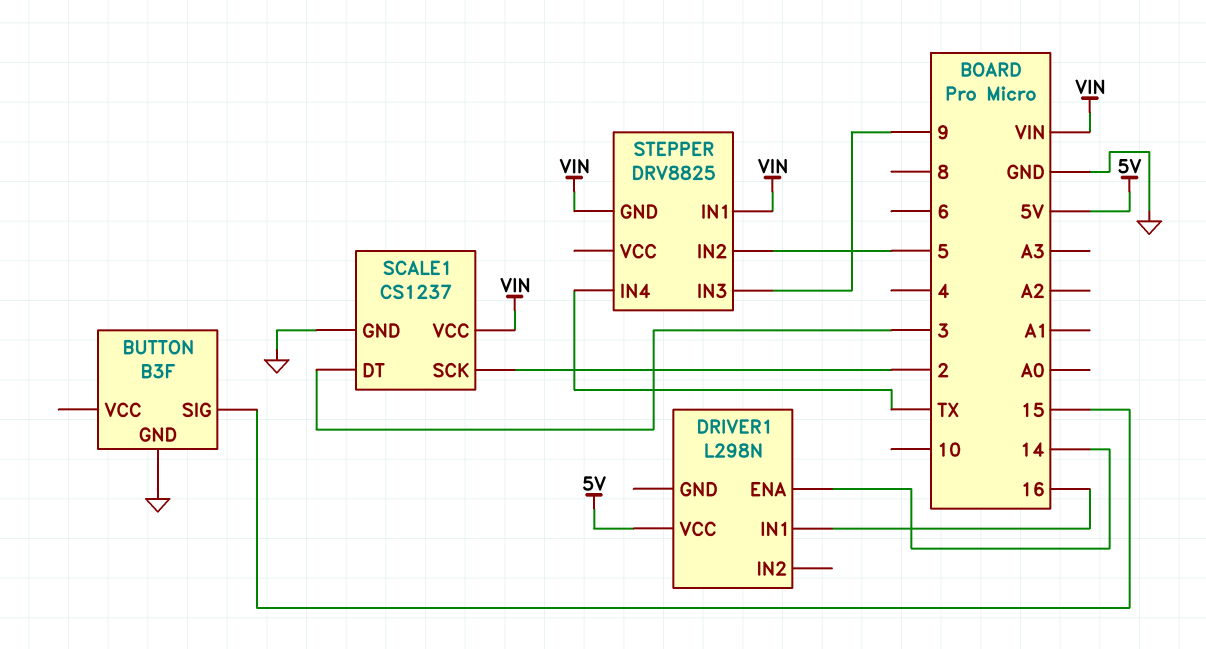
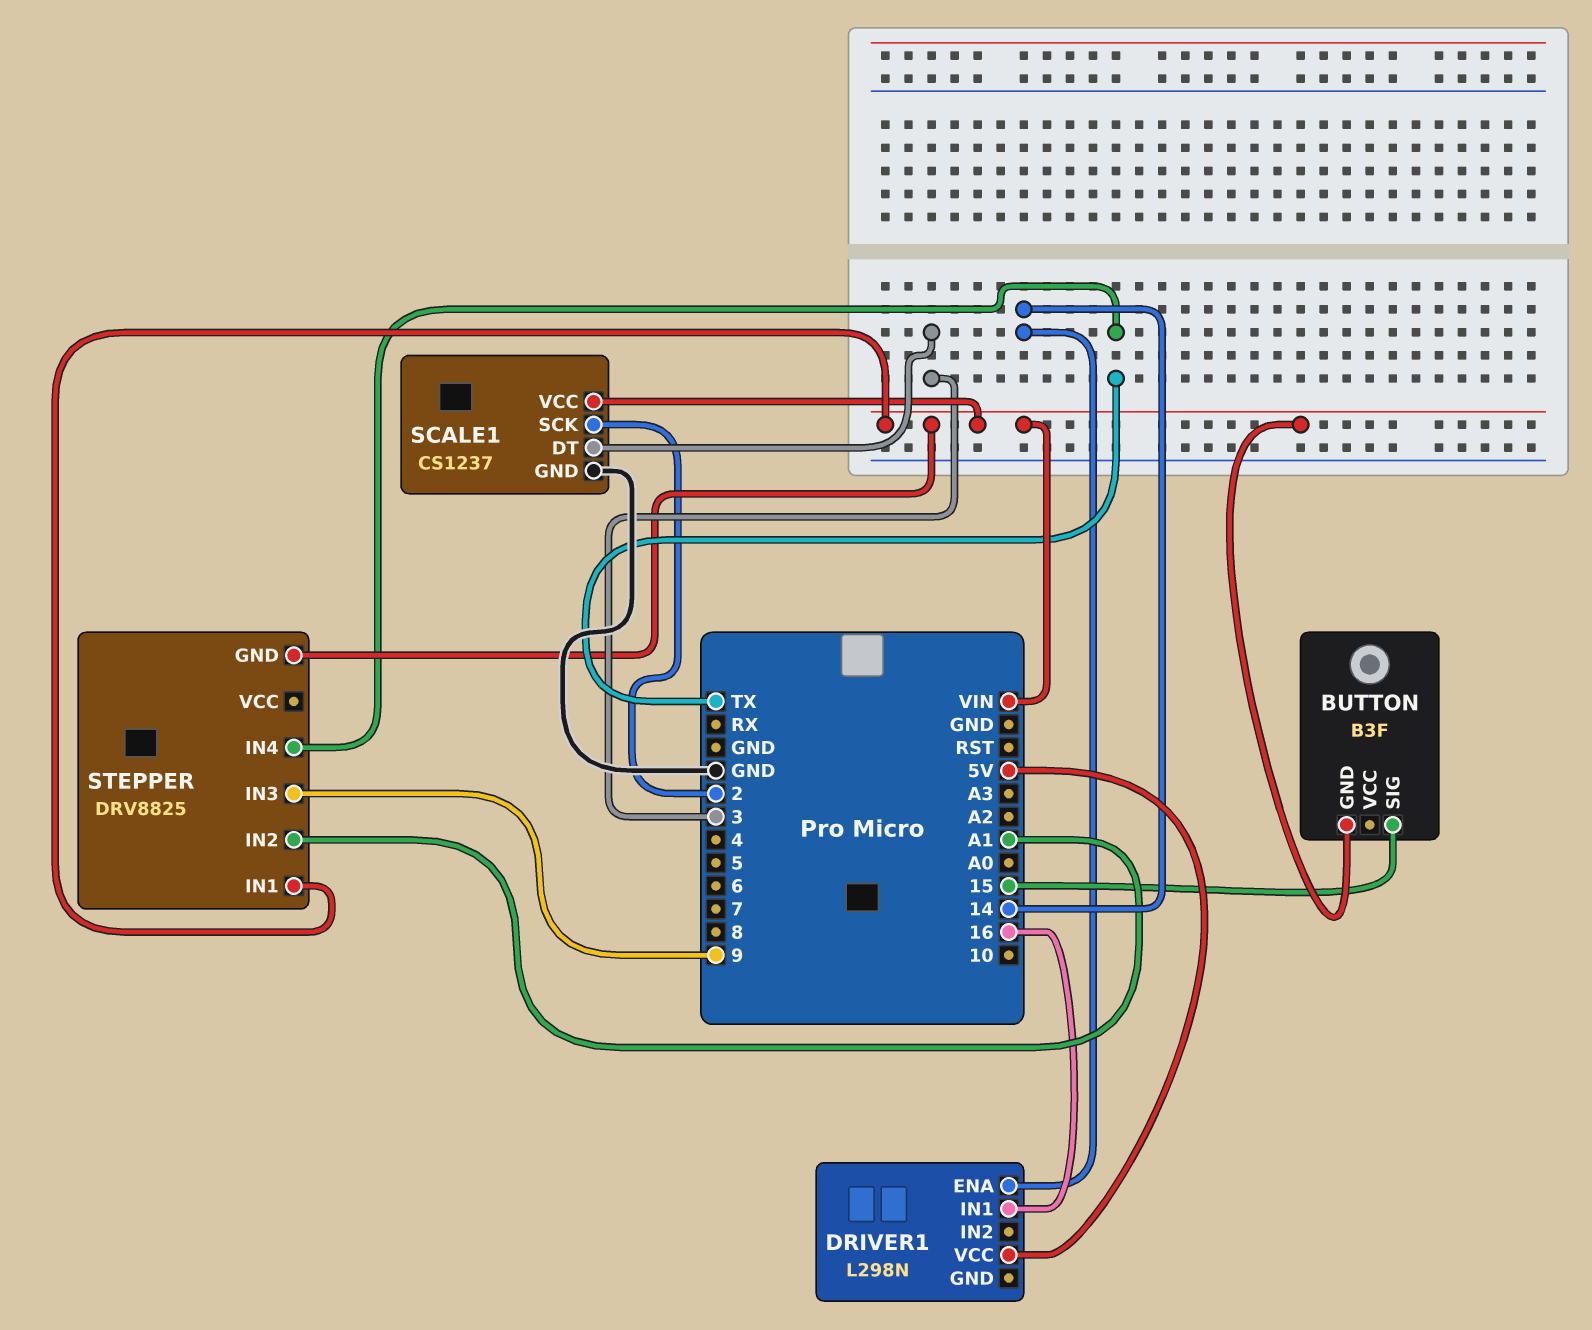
BUTTON pin GND: GND -> VIN
STEPPER pin IN2: 5 -> A1

